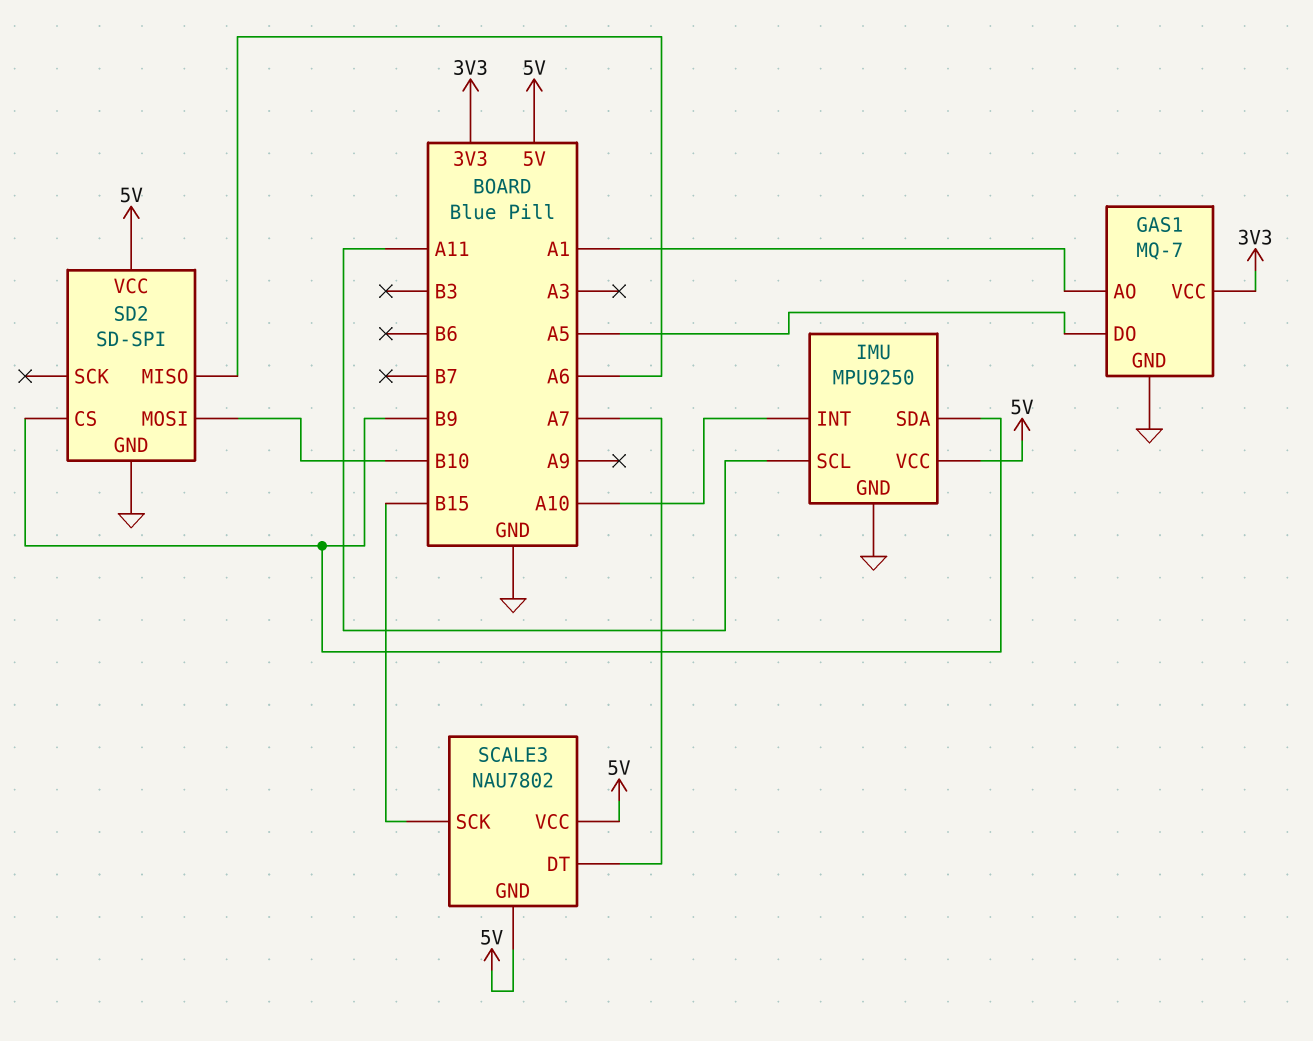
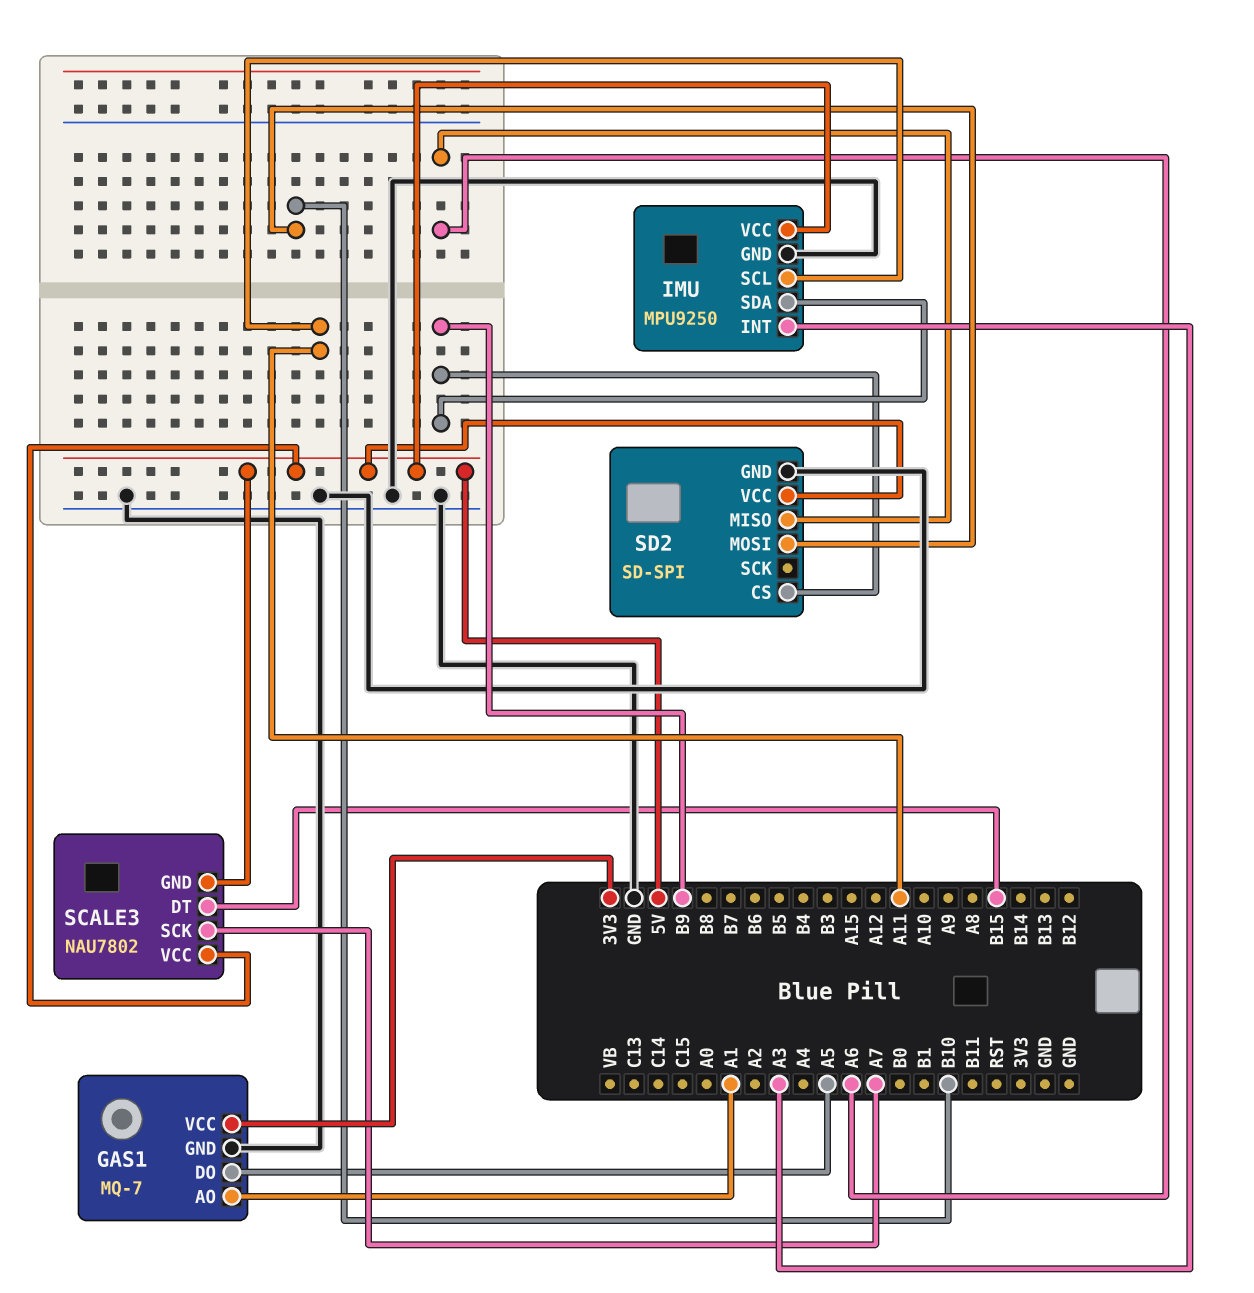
IMU pin INT: A10 -> A3
SCALE3 pin DT: A7 -> B15
SCALE3 pin SCK: B15 -> A7

